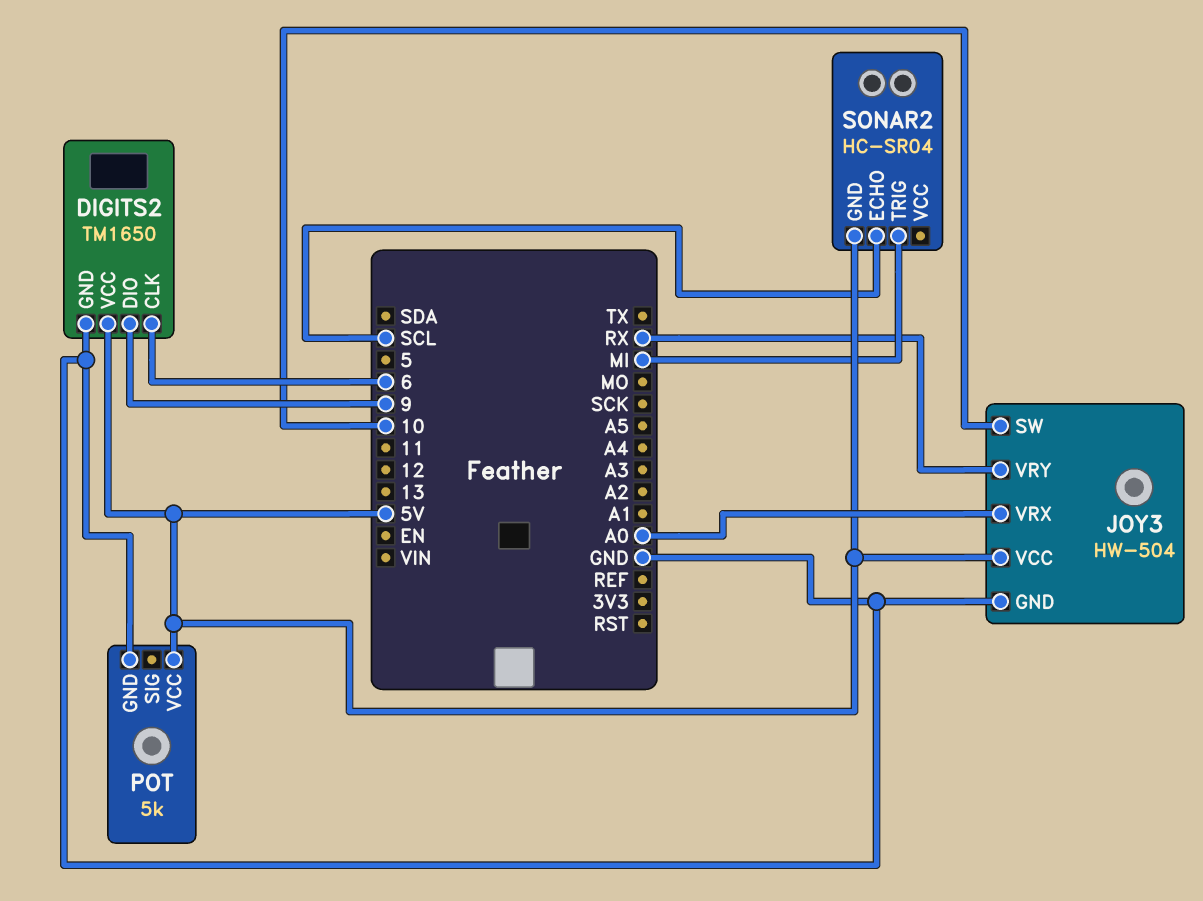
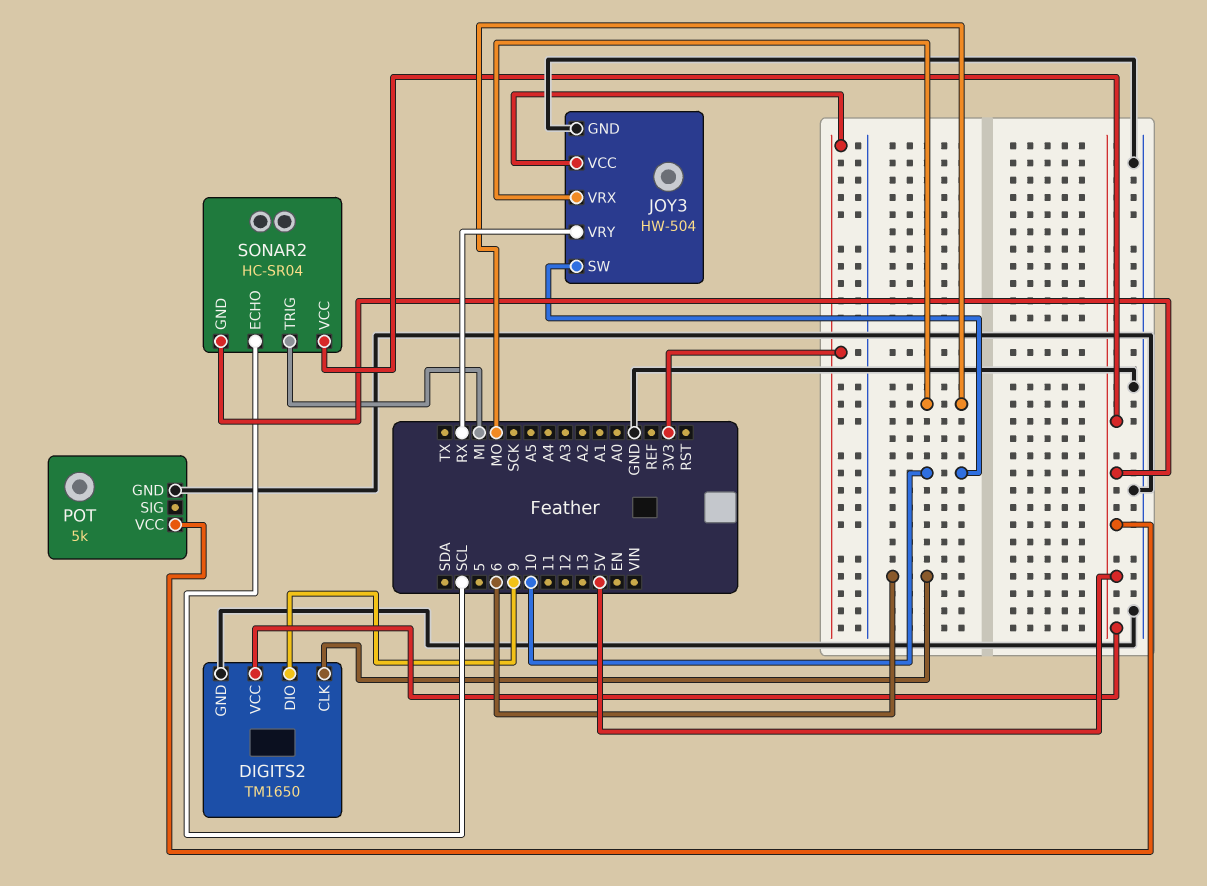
JOY3 pin VCC: 5V -> 3V3
JOY3 pin VRX: A0 -> MO
SONAR2 pin VCC: none -> 5V

